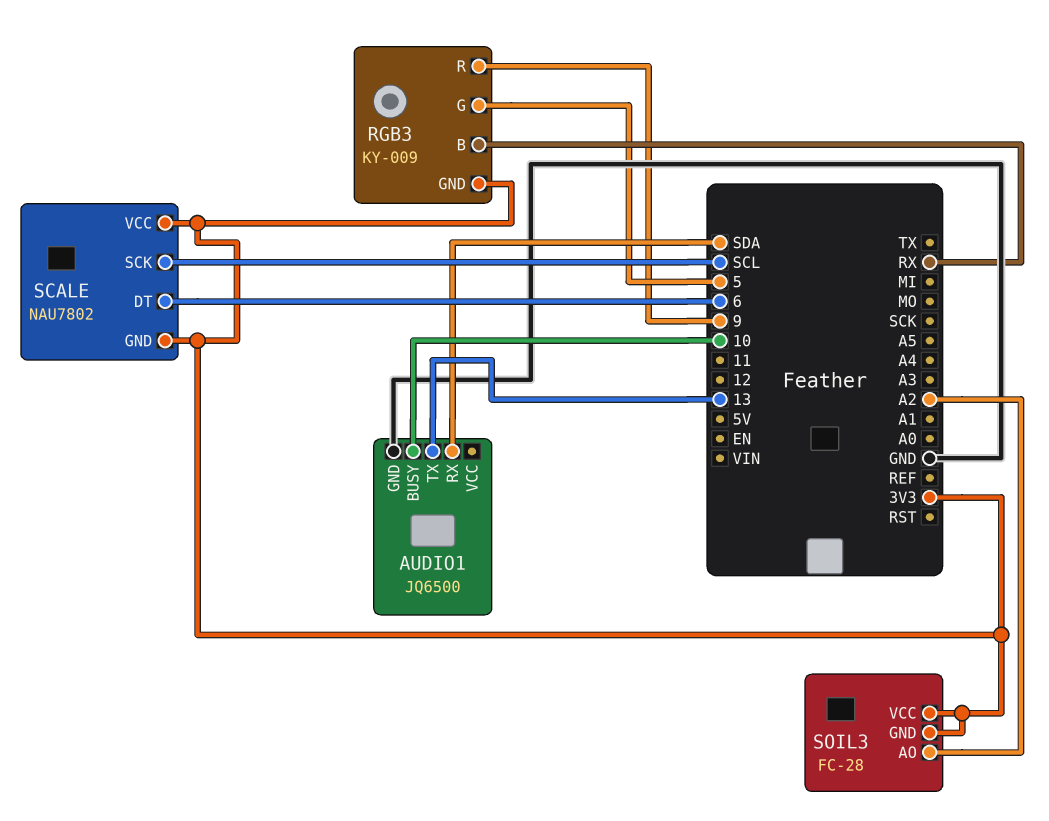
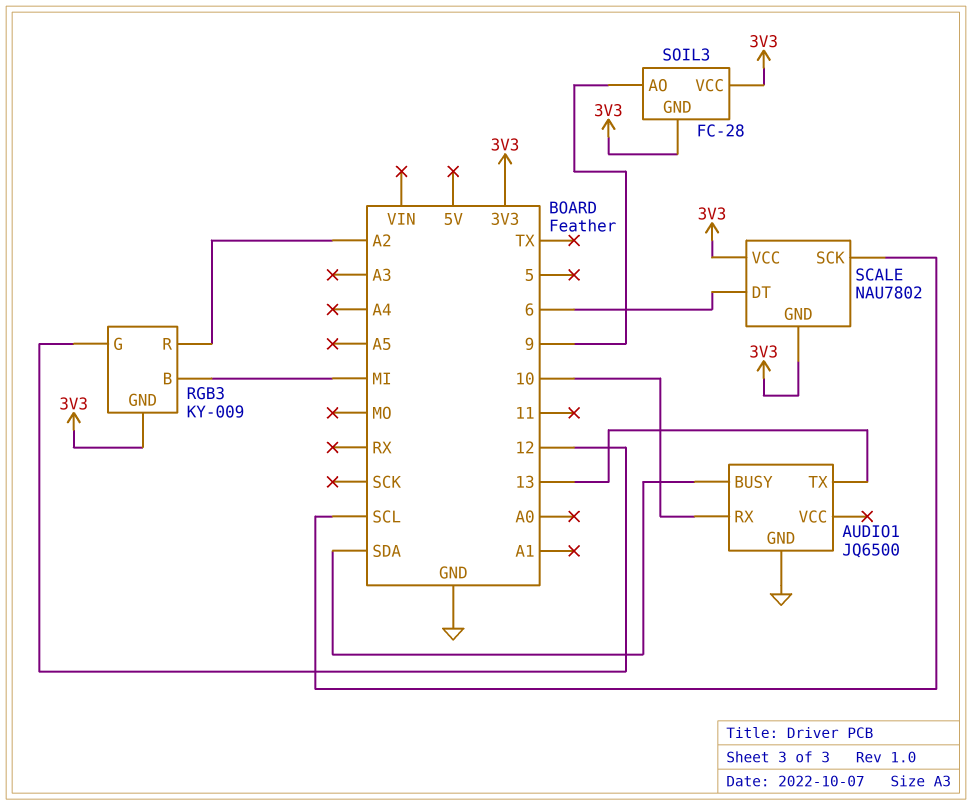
AUDIO1 pin BUSY: 10 -> SDA
AUDIO1 pin RX: SDA -> 10
RGB3 pin B: RX -> MI
RGB3 pin G: 5 -> 12
RGB3 pin R: 9 -> A2
SOIL3 pin AO: A2 -> 9

